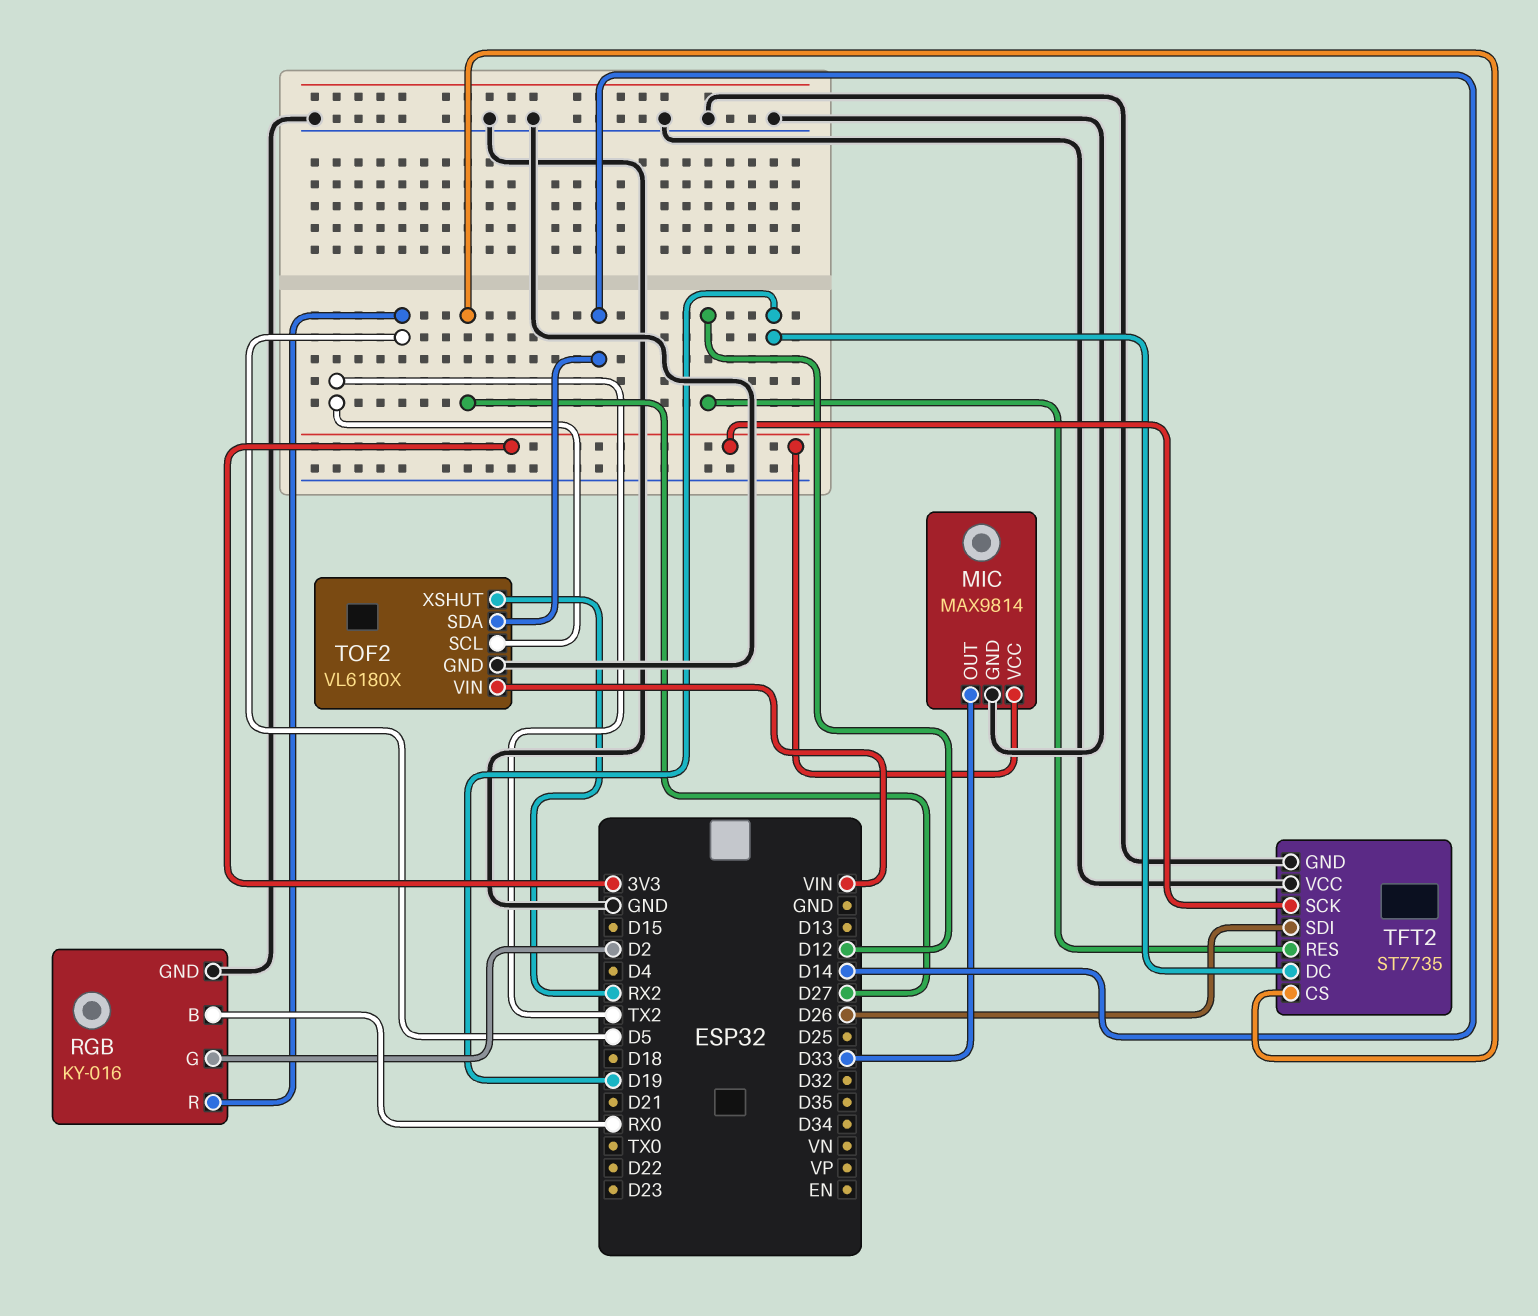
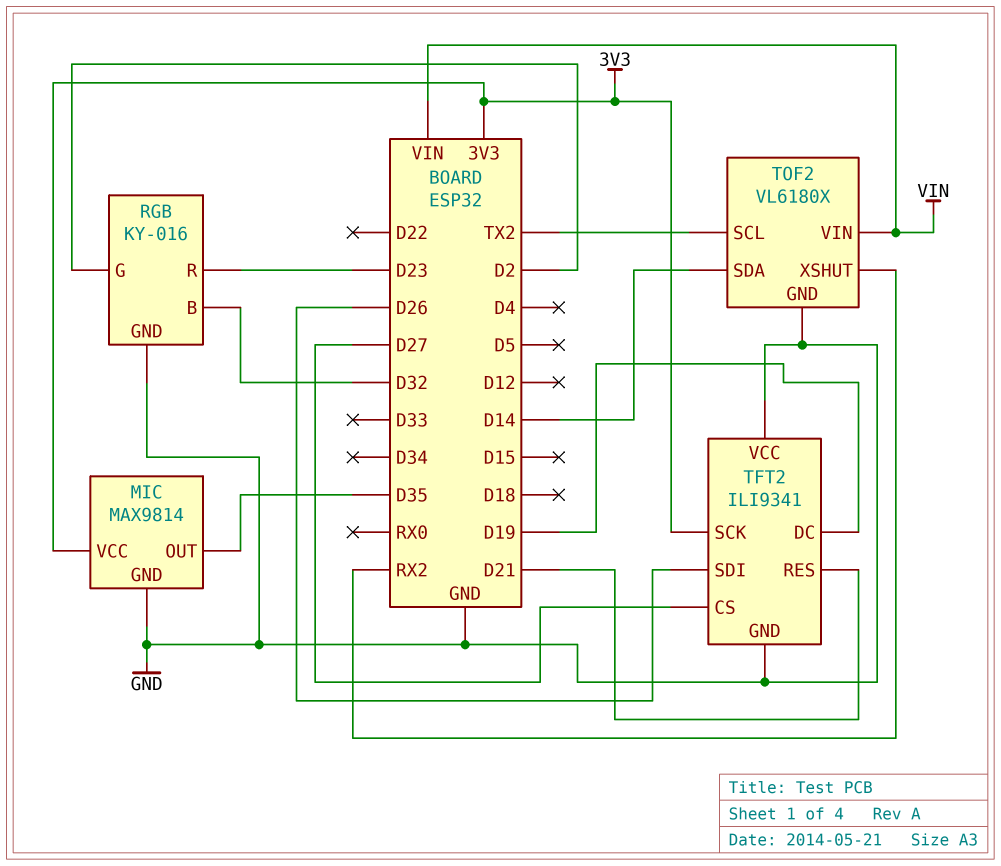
MIC pin OUT: D33 -> D35
RGB pin B: RX0 -> D32
RGB pin R: D5 -> D23
TFT2: ST7735 -> ILI9341
TFT2 pin RES: D12 -> D21

